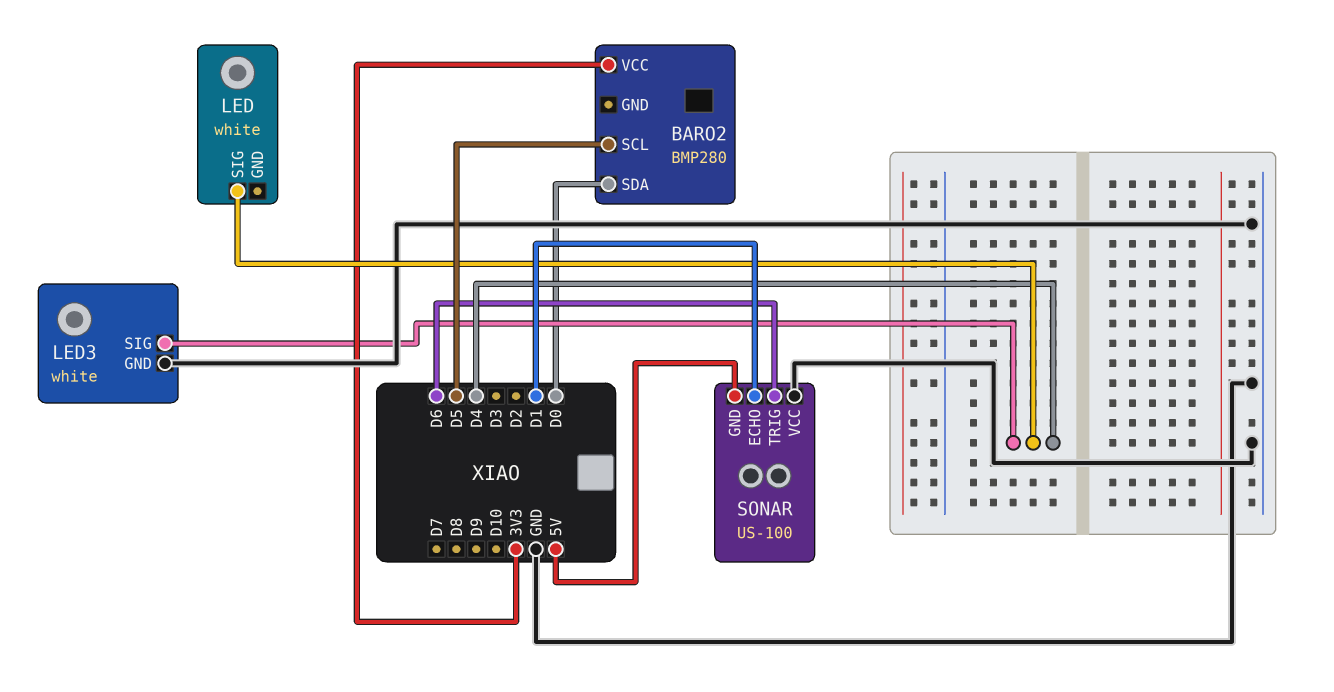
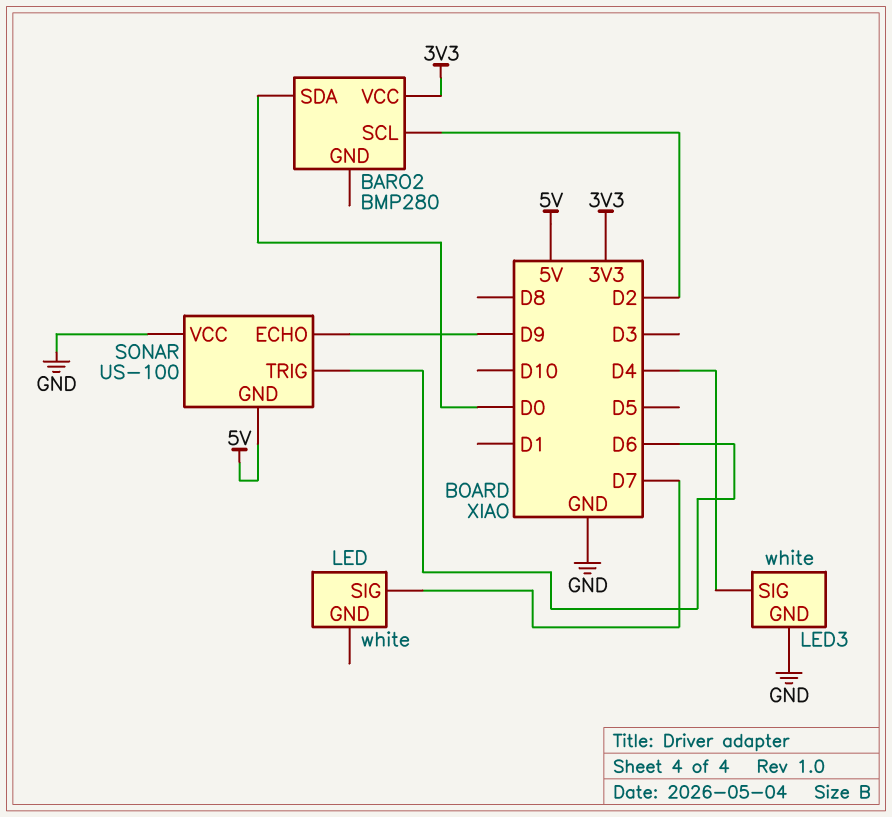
BARO2 pin SCL: D5 -> D2
LED pin SIG: D4 -> D7
SONAR pin ECHO: D1 -> D9

